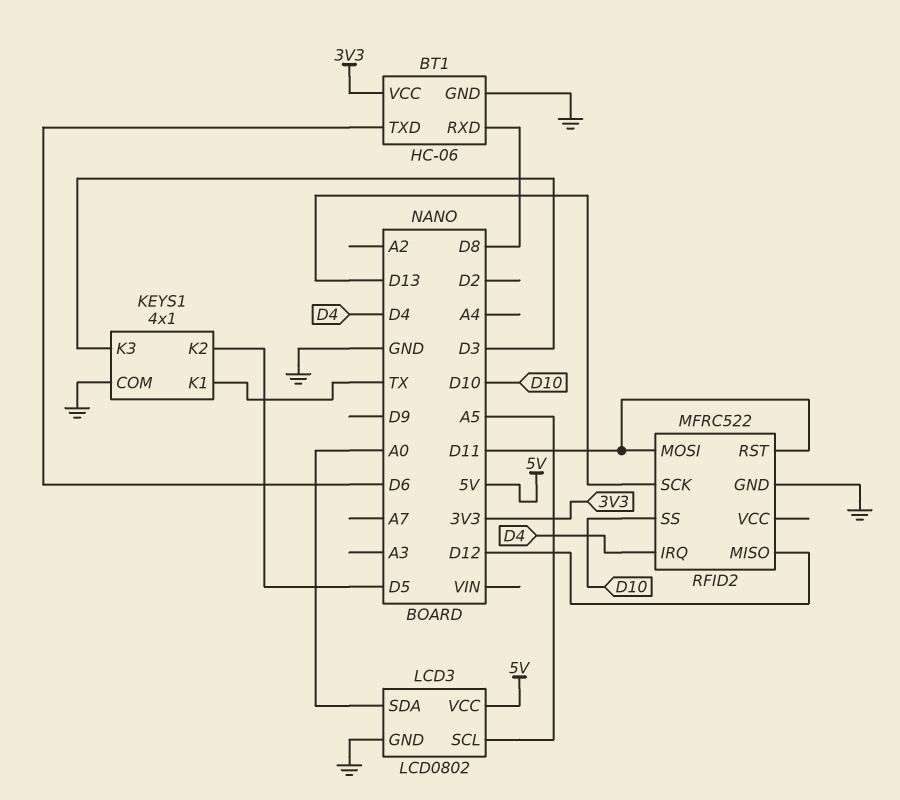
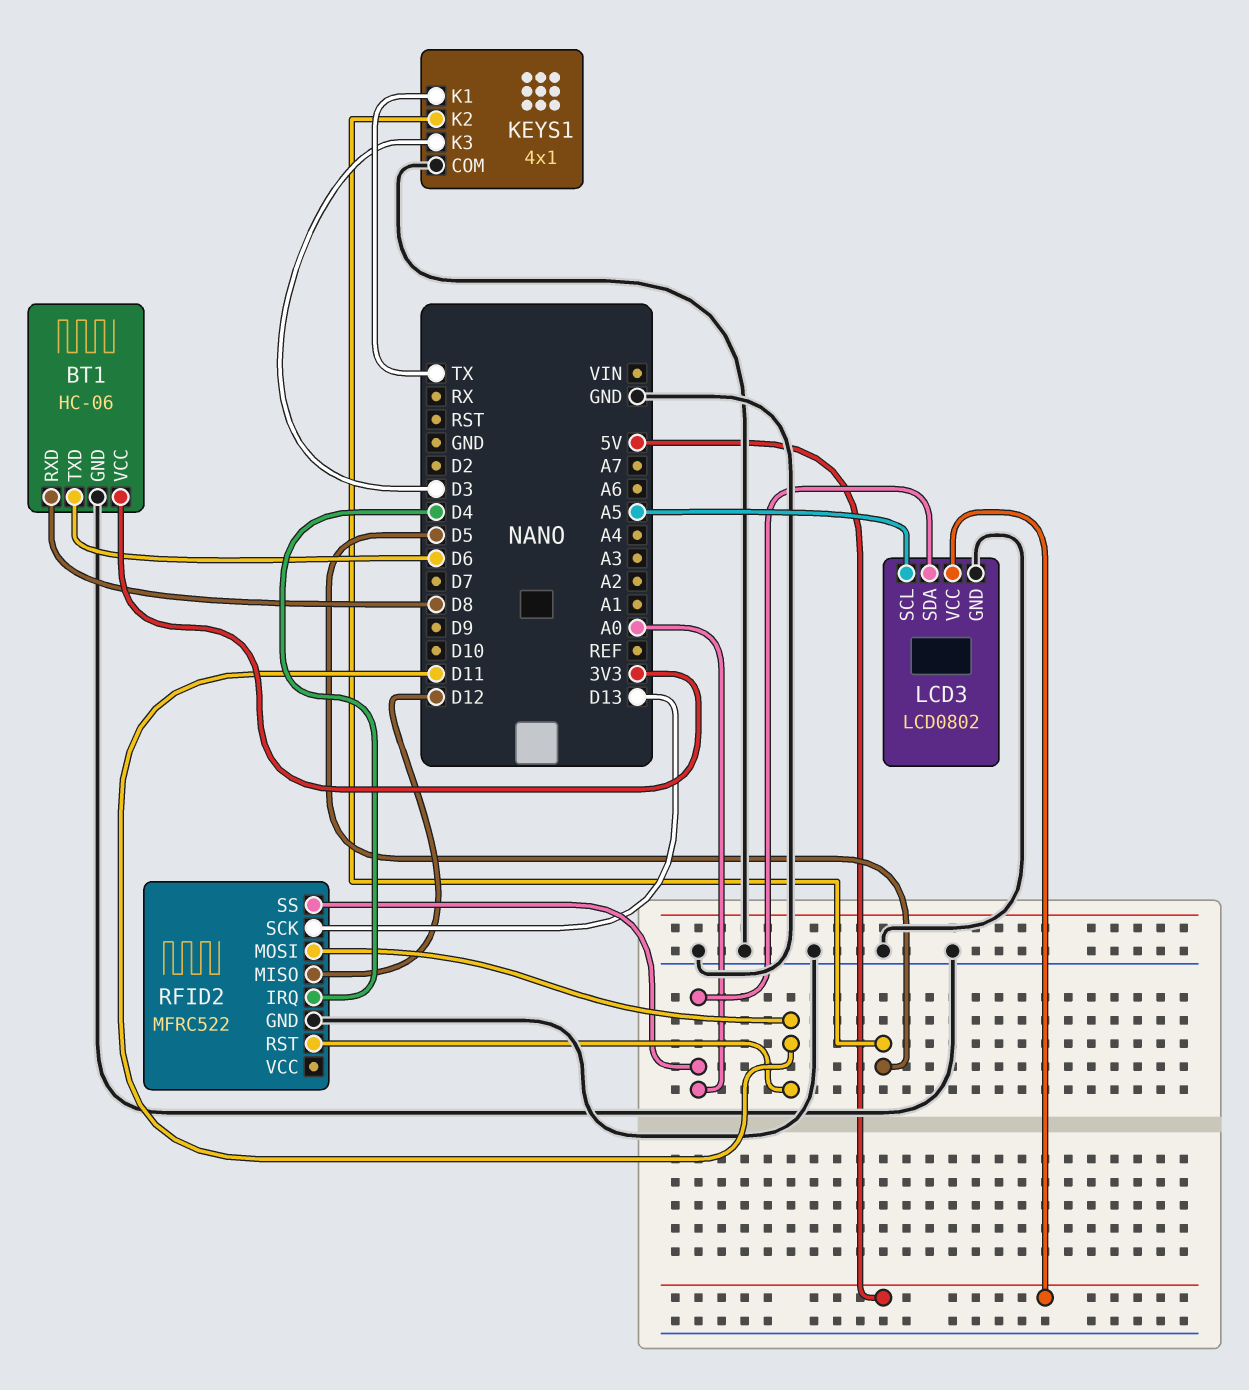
RFID2 pin SS: D10 -> A0

